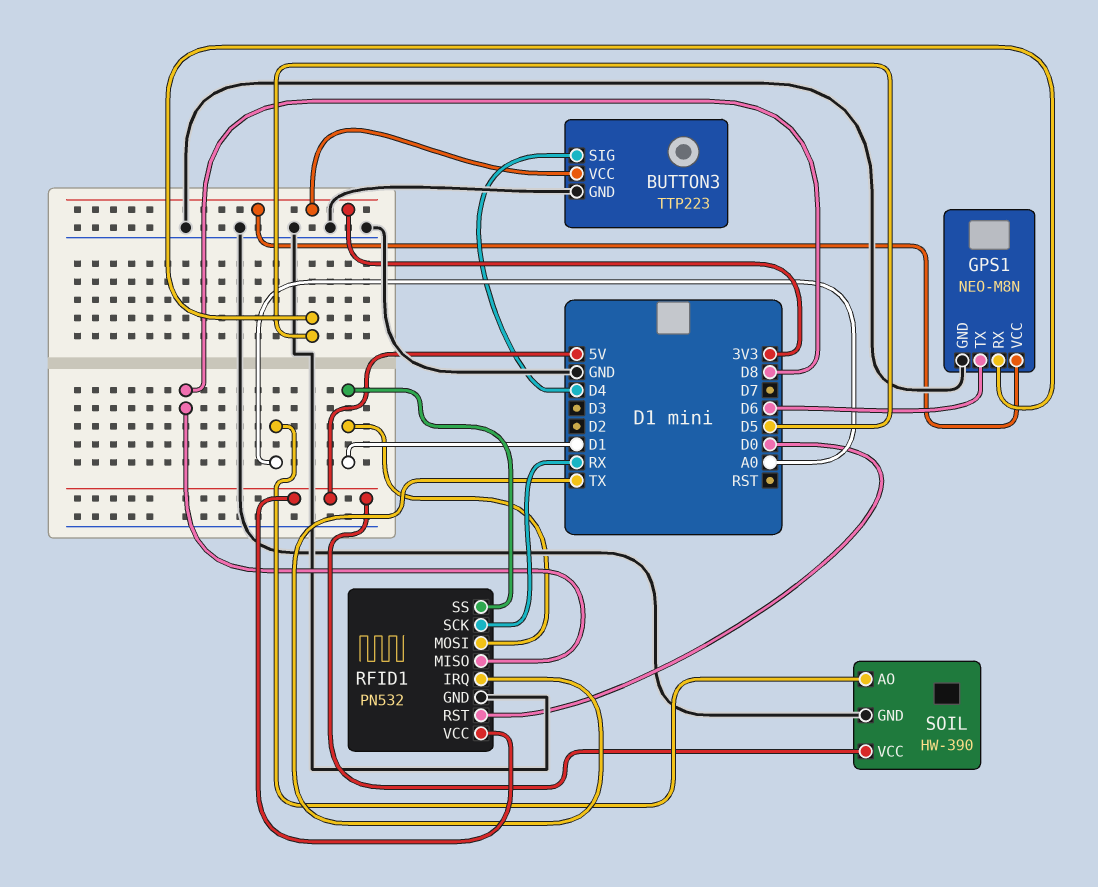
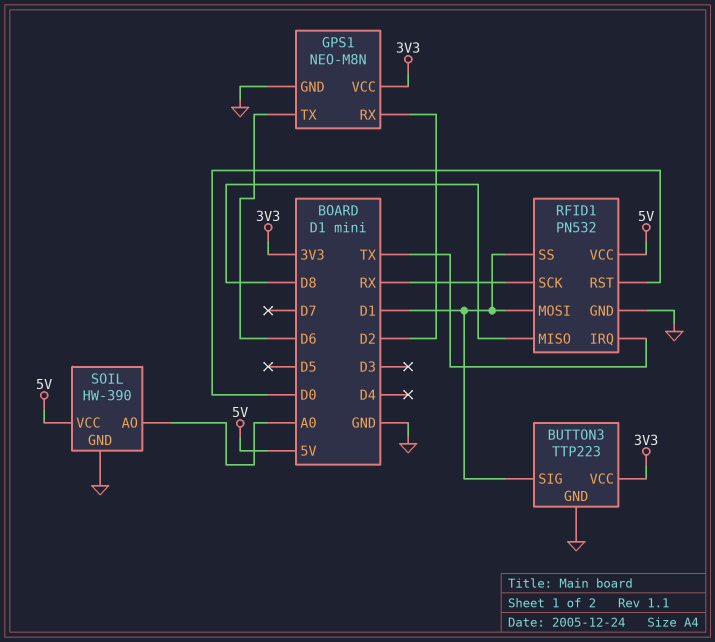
BUTTON3 pin SIG: D4 -> D1
GPS1 pin RX: D5 -> D2

